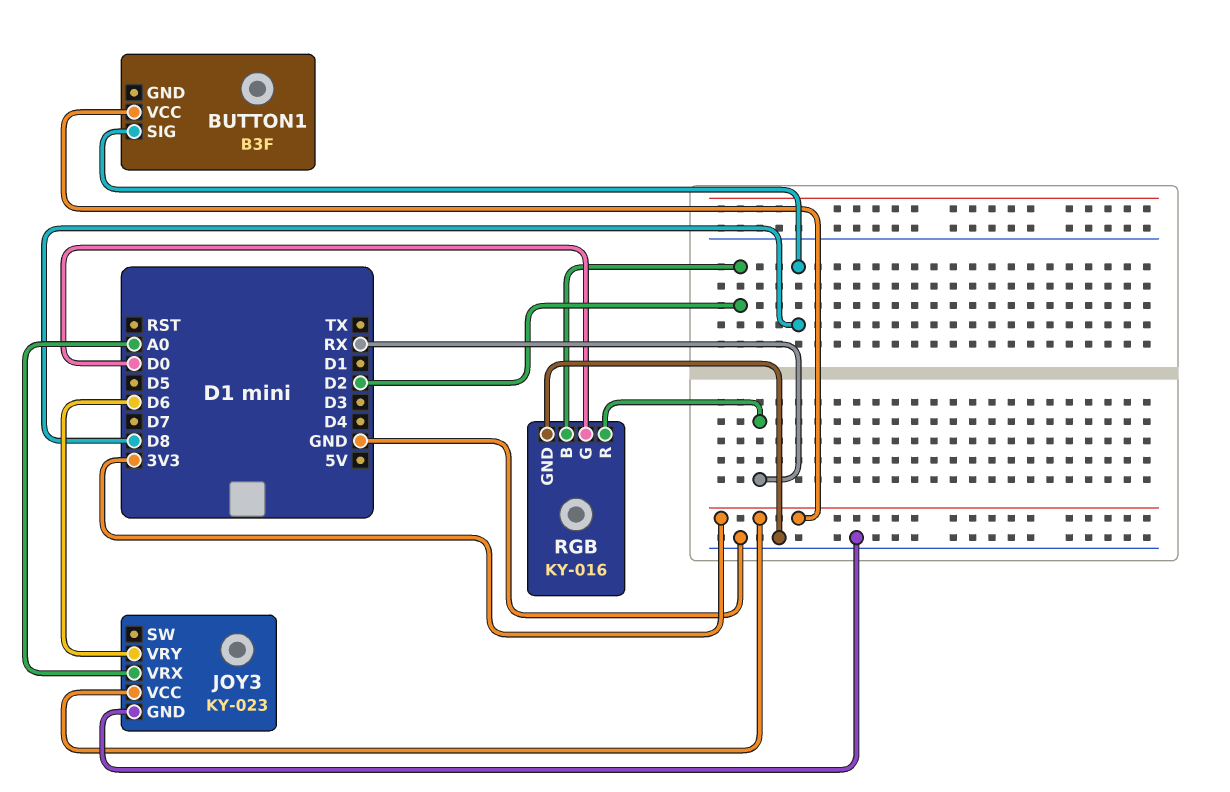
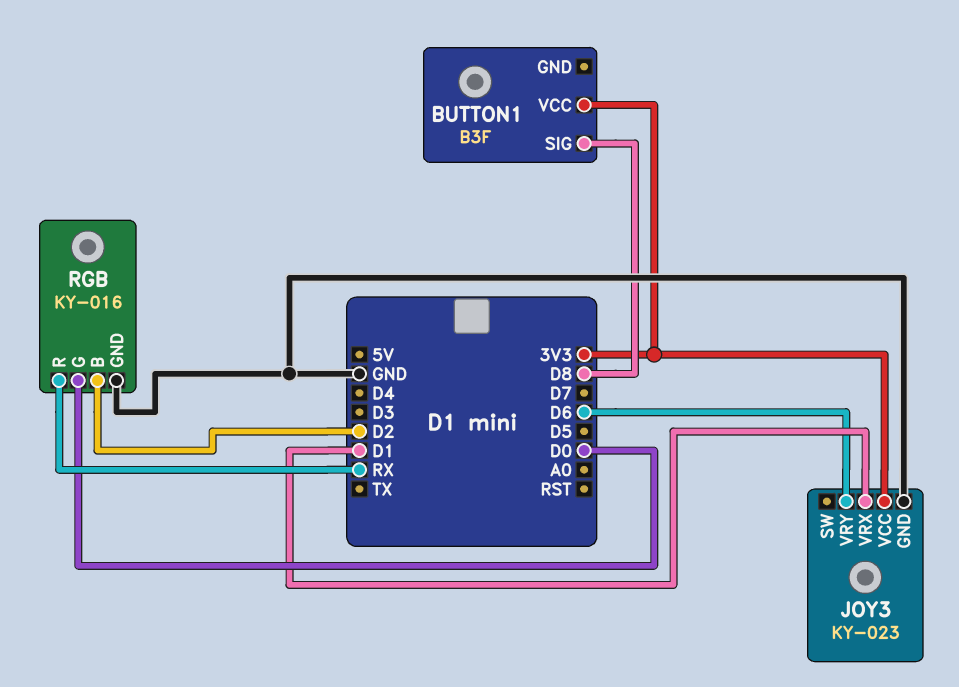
JOY3 pin VRX: A0 -> D1

